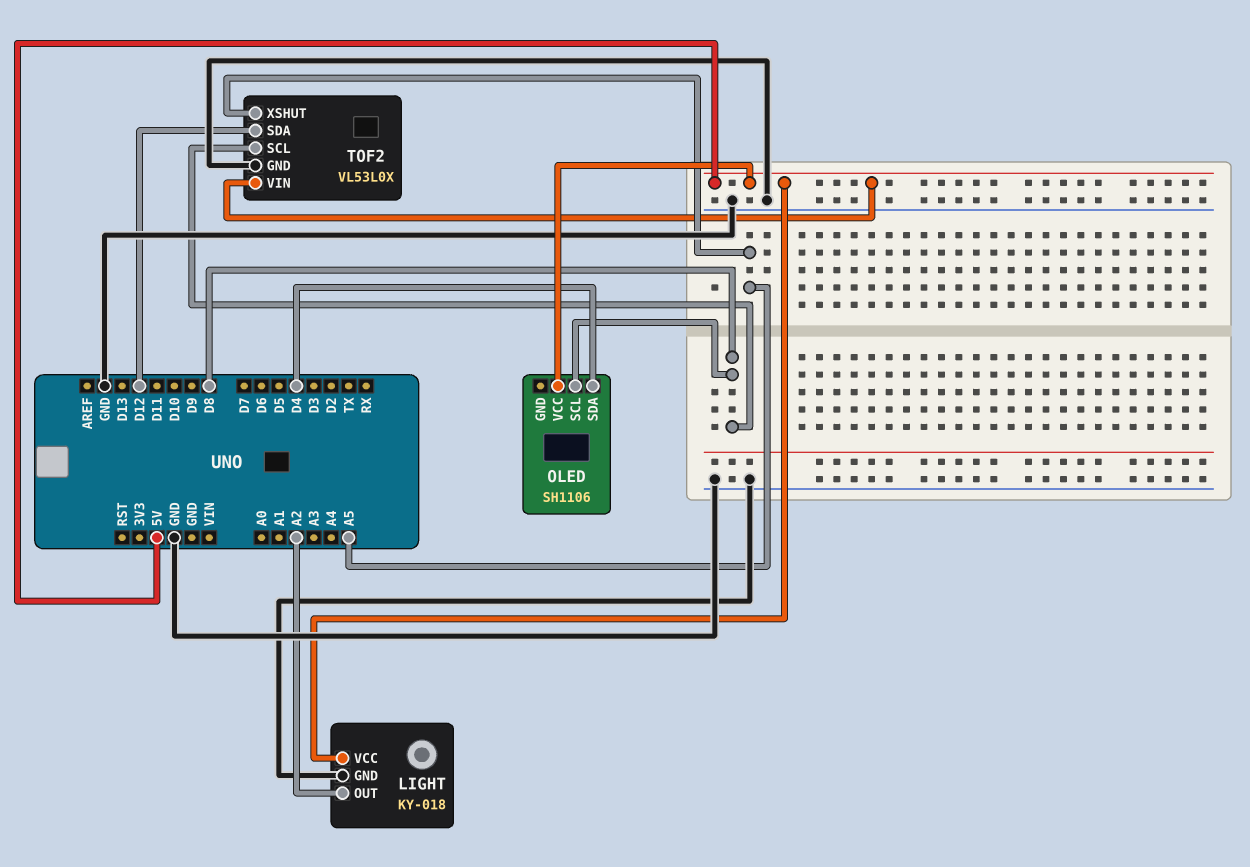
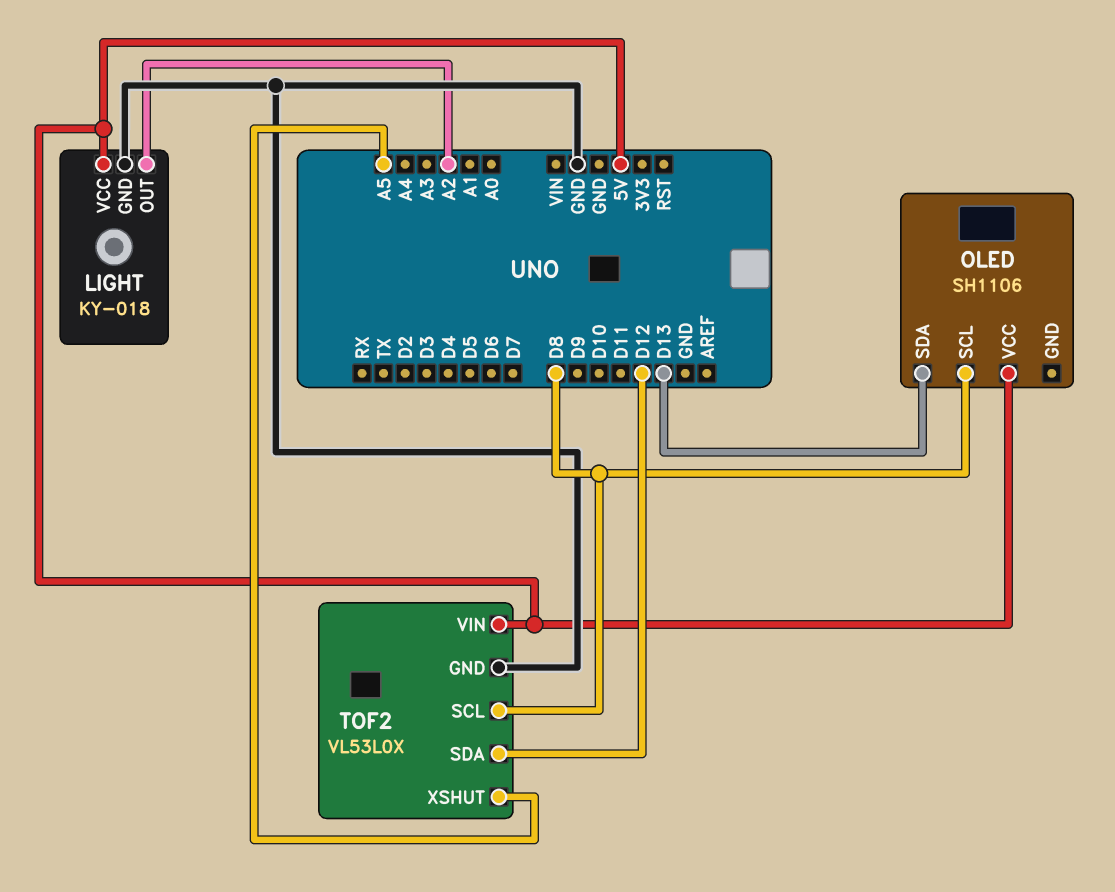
OLED pin SDA: D4 -> D13

